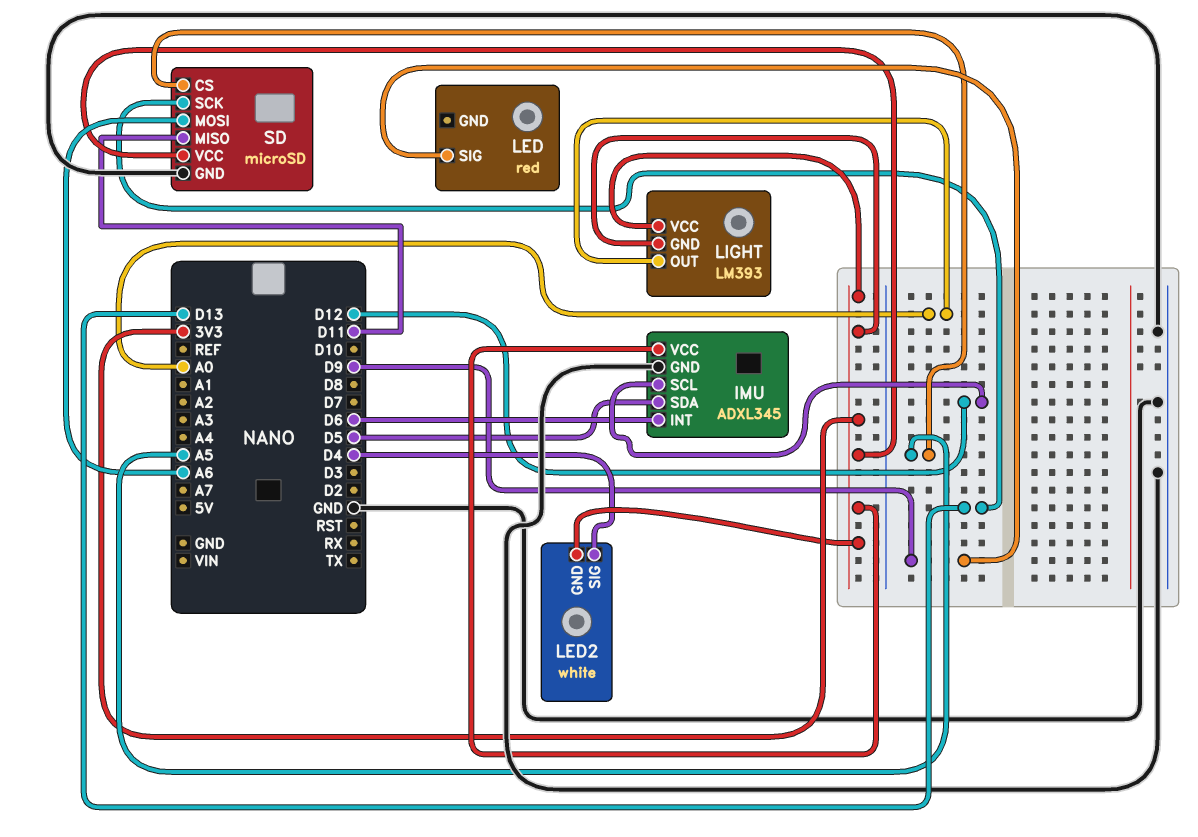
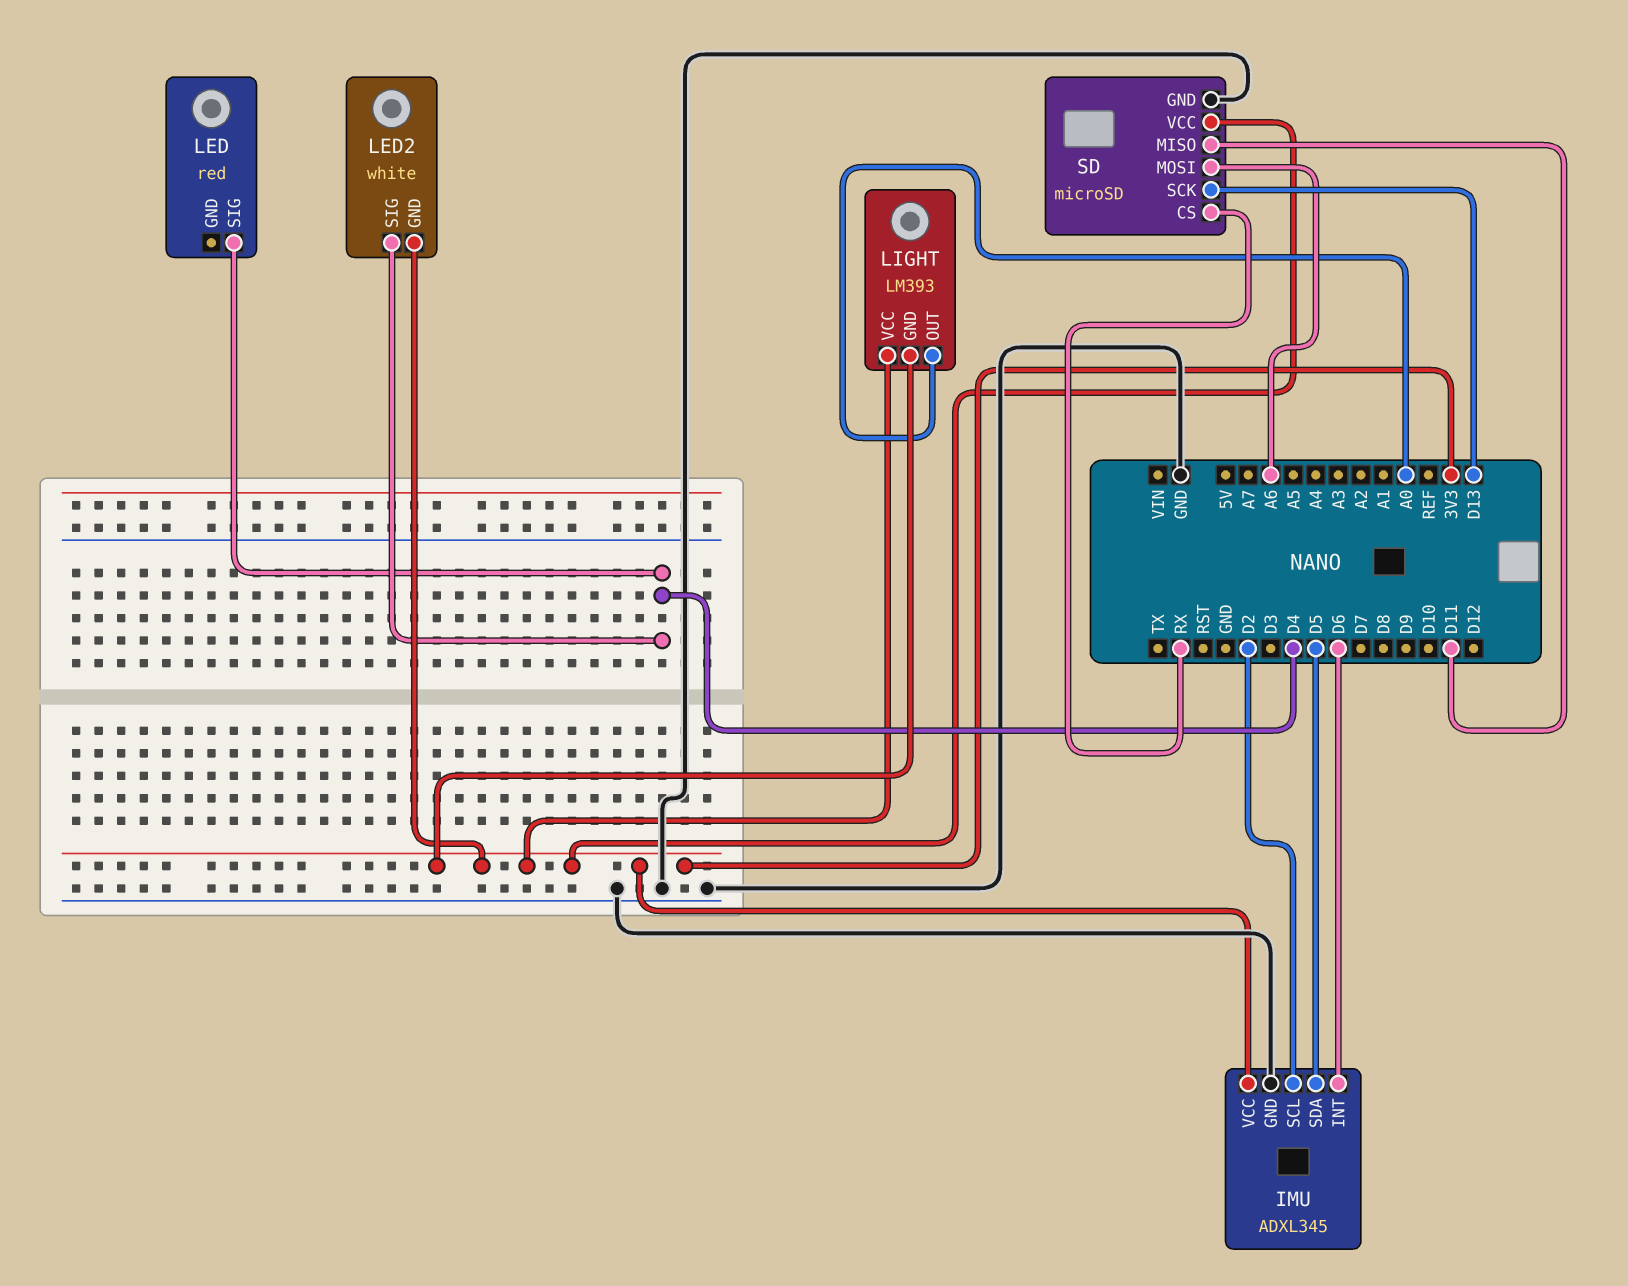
IMU pin SCL: D12 -> D2
LED pin SIG: D9 -> D4
SD pin CS: A5 -> RX

